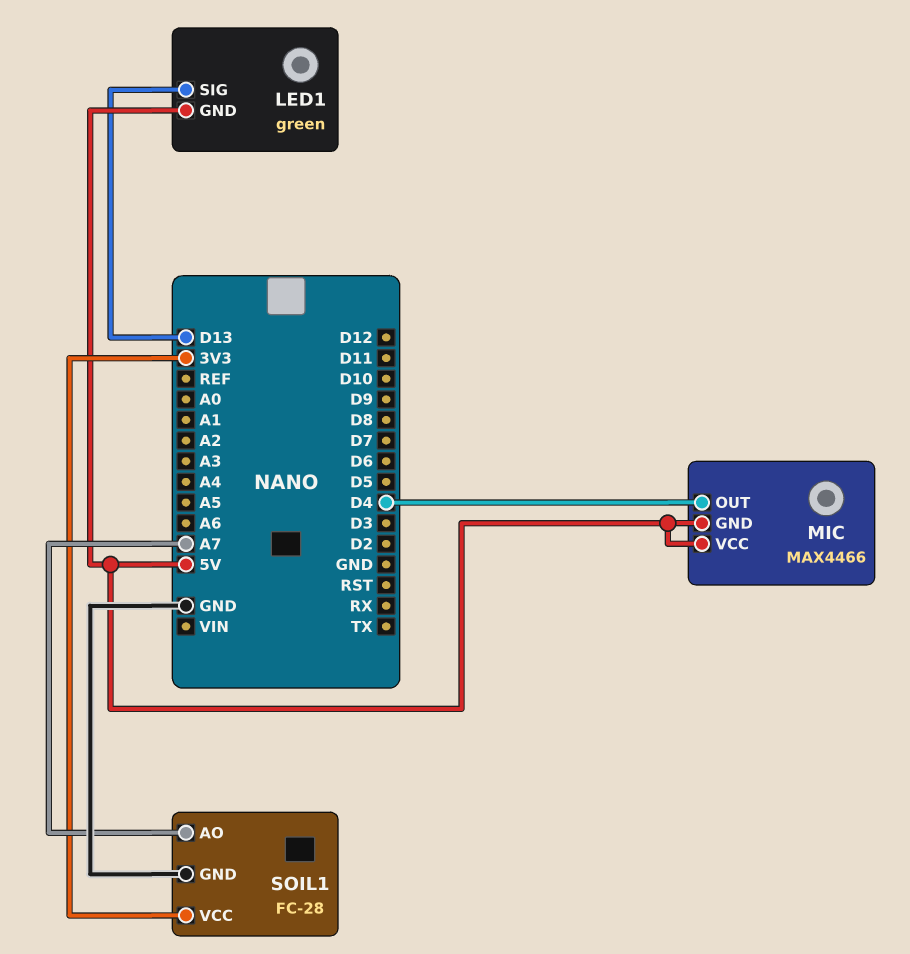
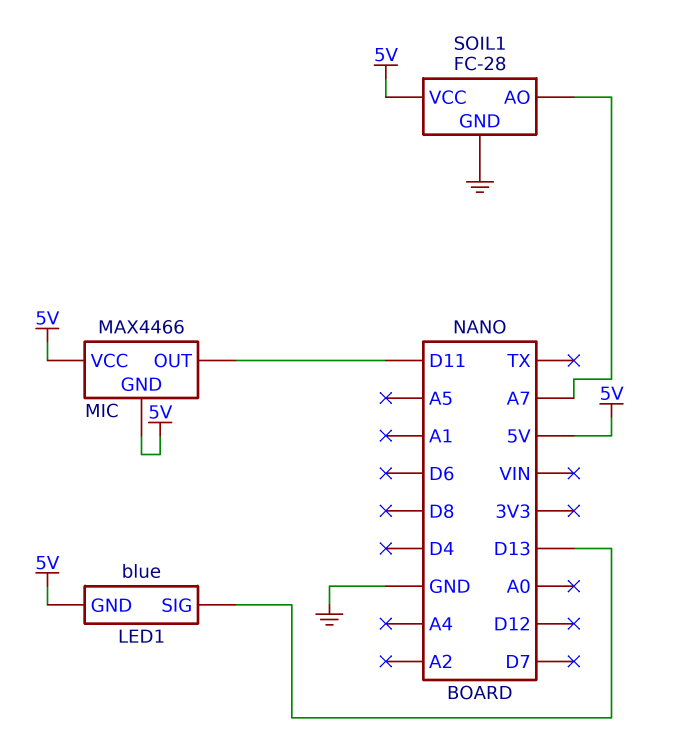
LED1: green -> blue
MIC pin OUT: D4 -> D11
SOIL1 pin VCC: 3V3 -> 5V

